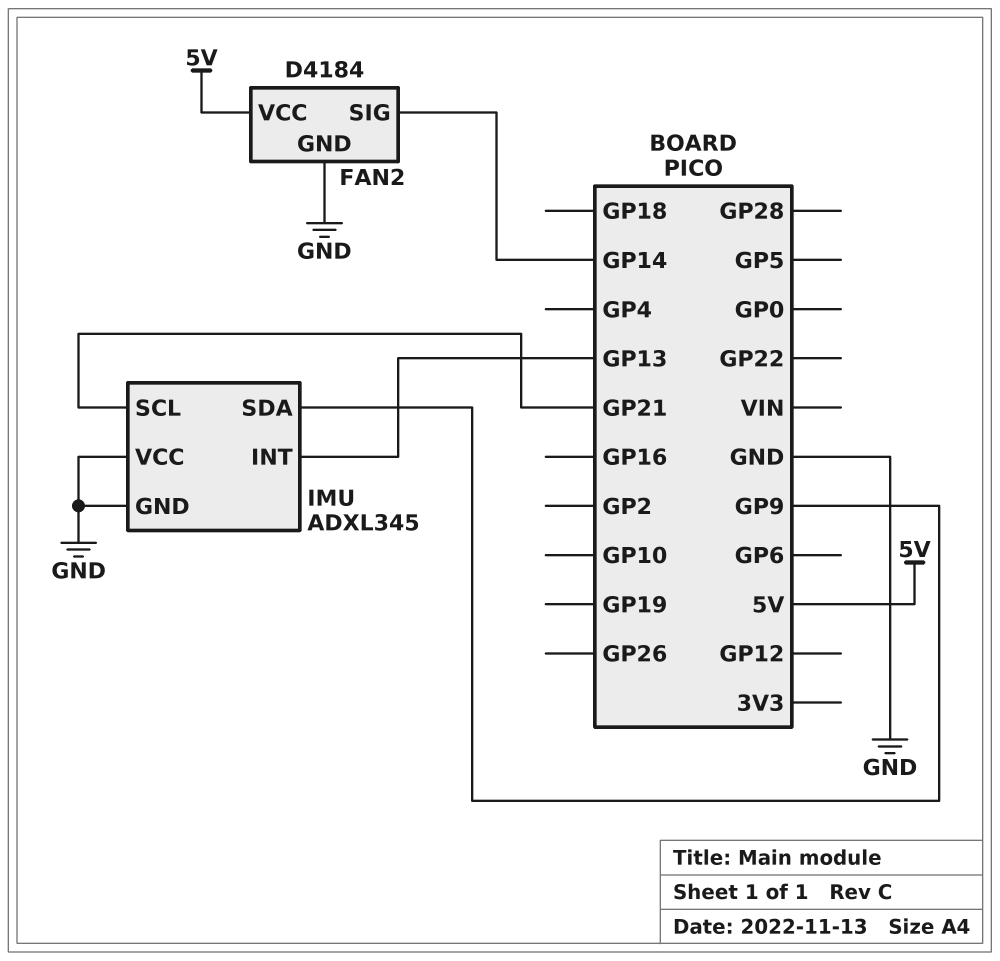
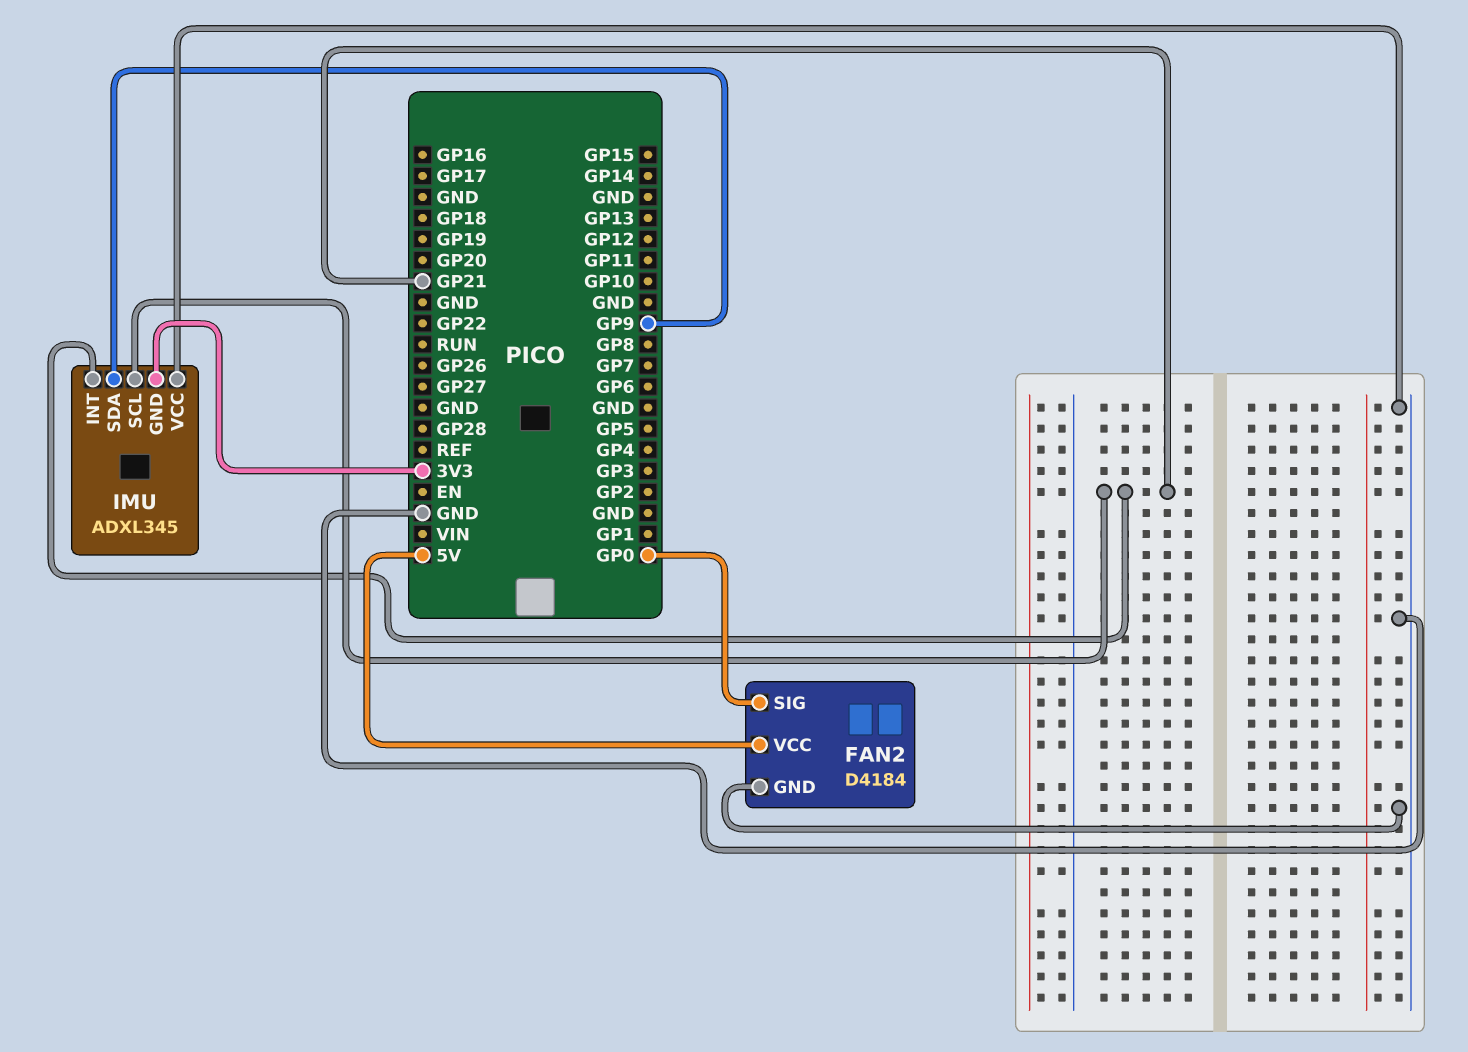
FAN2 pin SIG: GP14 -> GP0
IMU pin GND: GND -> 3V3
IMU pin INT: GP13 -> GP21

